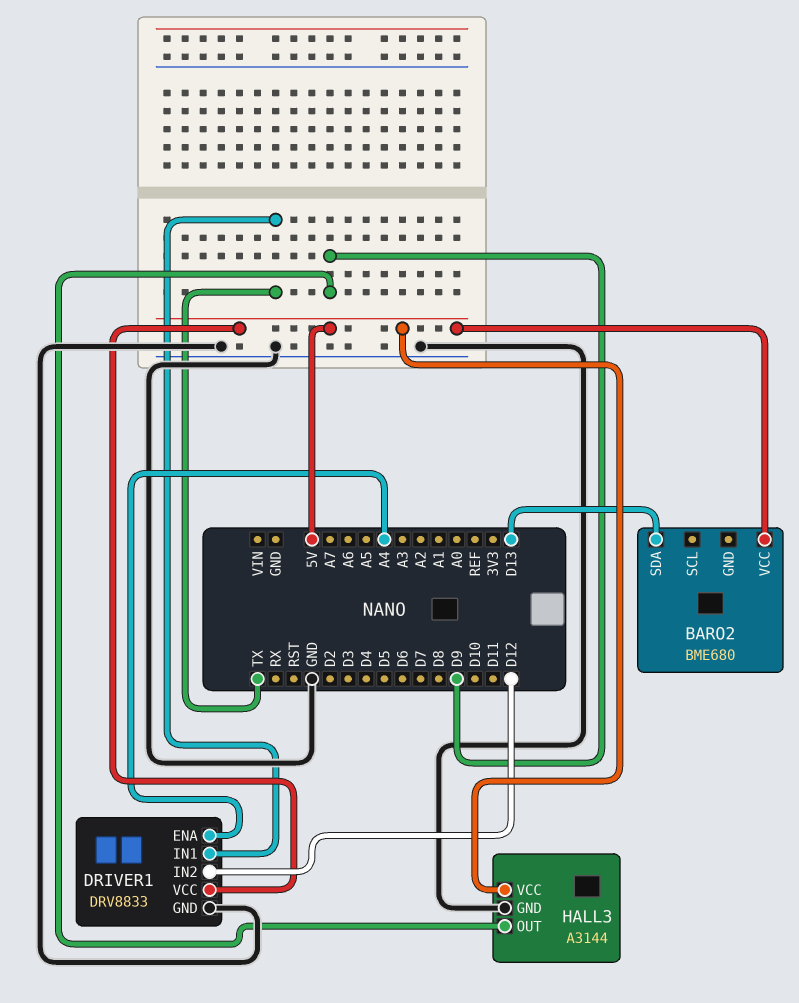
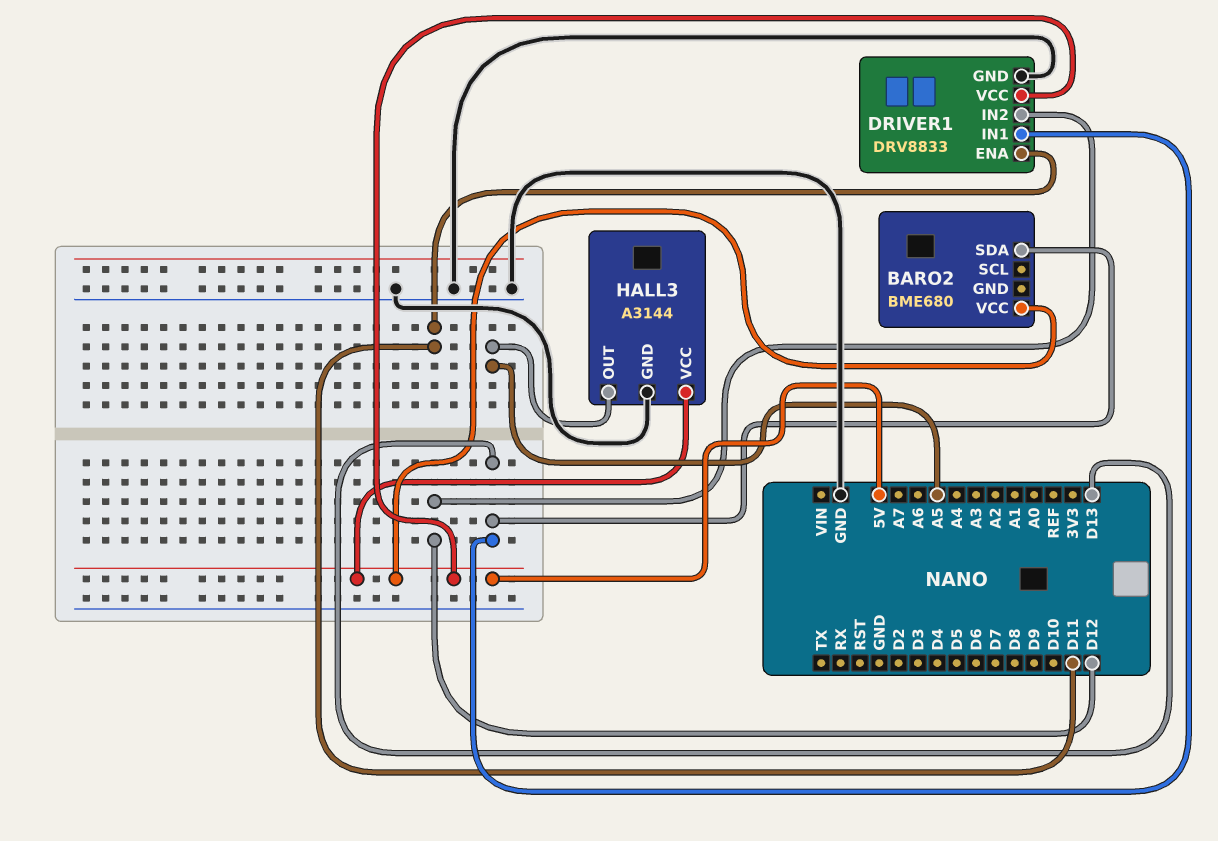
DRIVER1 pin ENA: A4 -> D11
DRIVER1 pin IN1: TX -> D13
HALL3 pin OUT: D9 -> A5

